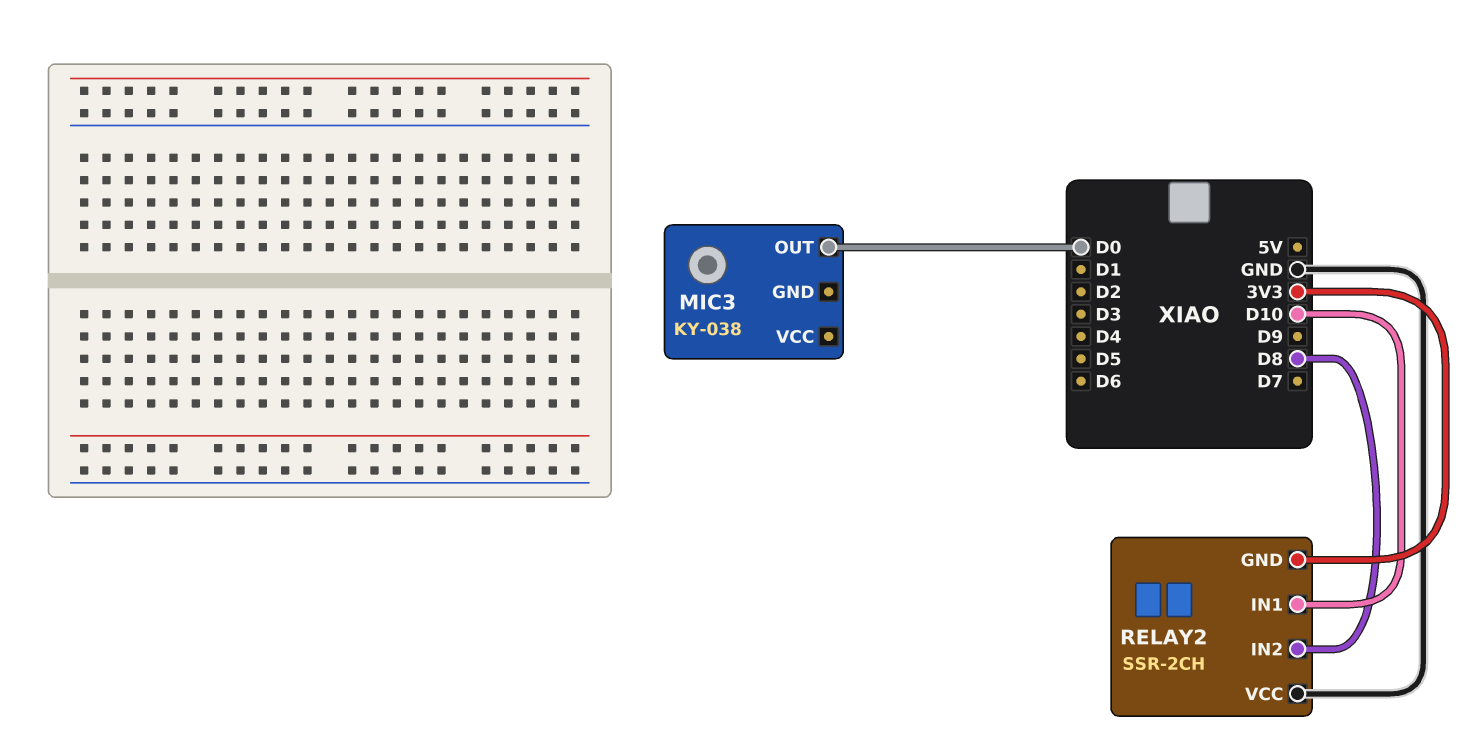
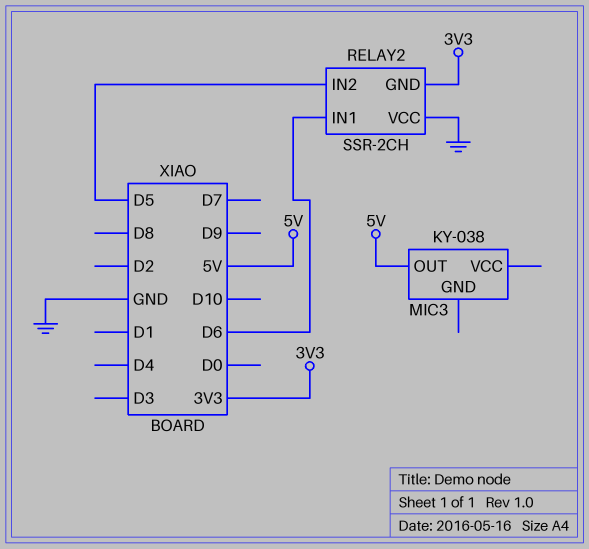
MIC3 pin OUT: D0 -> 5V
RELAY2 pin IN1: D10 -> D6
RELAY2 pin IN2: D8 -> D5

